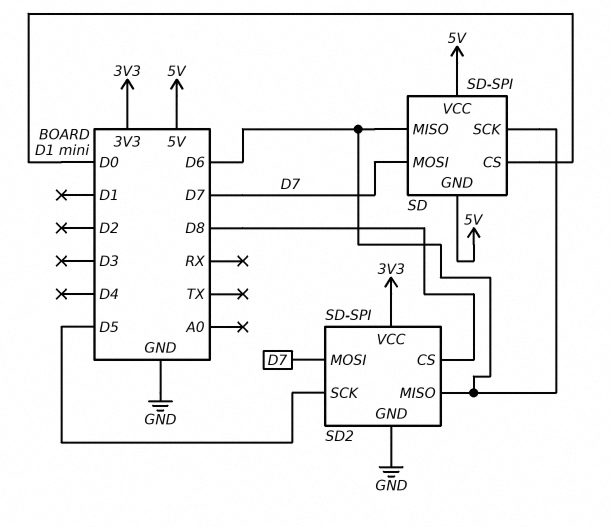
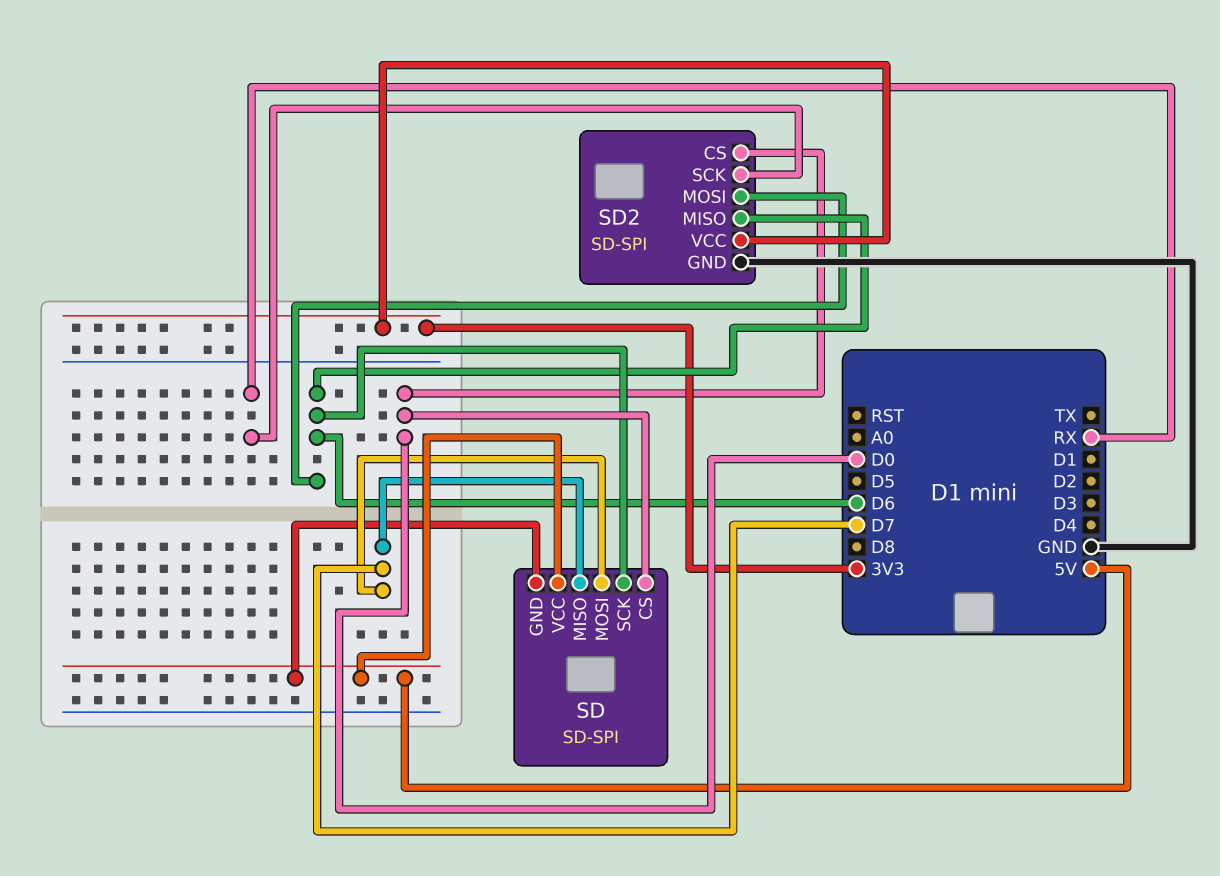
SD pin MISO: D6 -> D7
SD2 pin CS: D8 -> D0
SD2 pin MOSI: D7 -> D6
SD2 pin SCK: D5 -> RX

